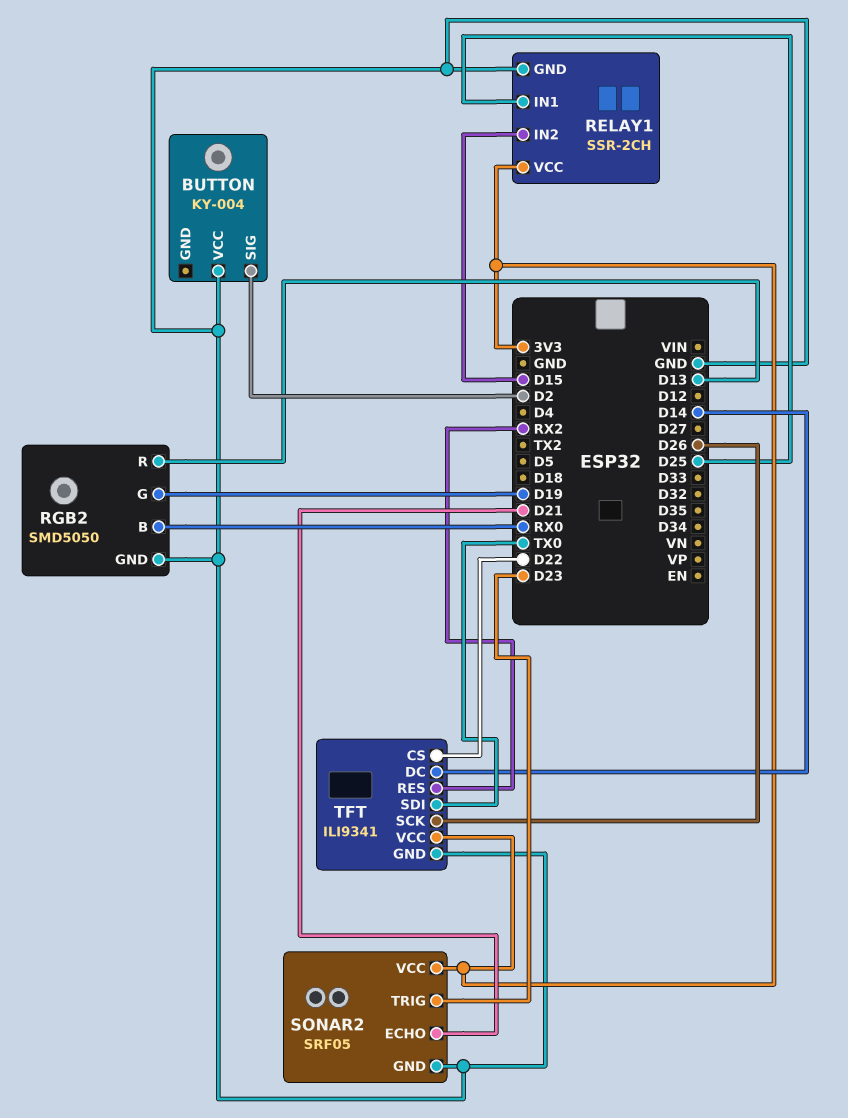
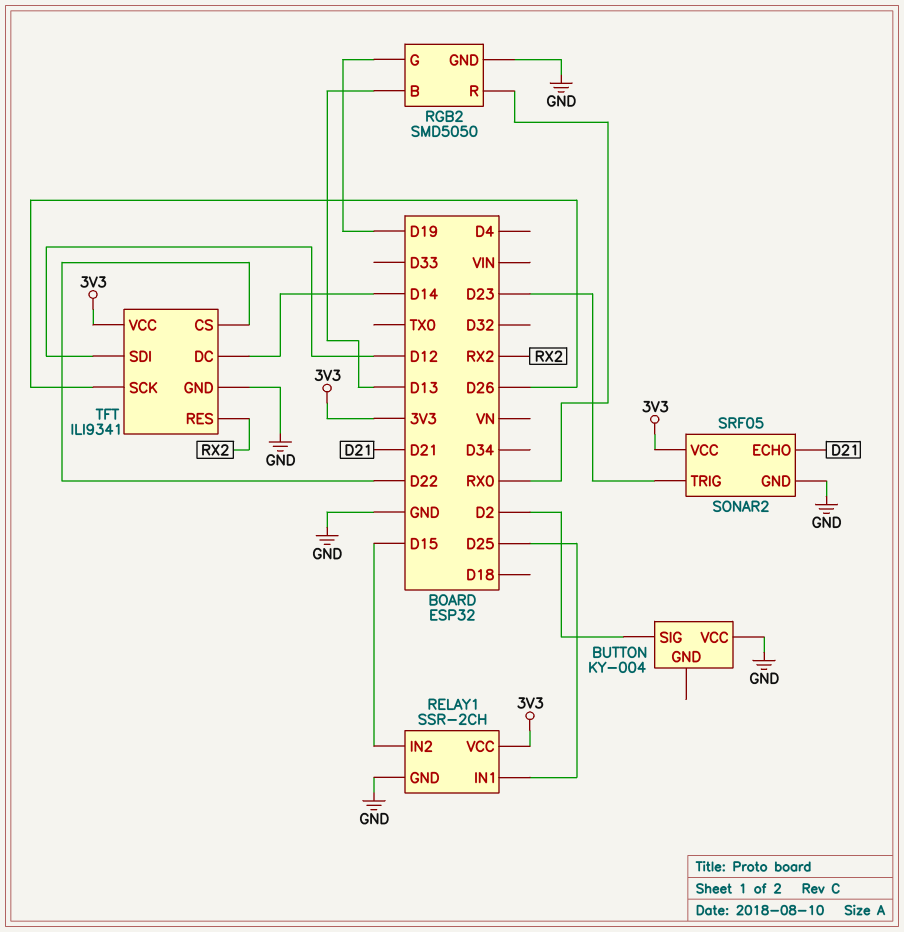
RGB2 pin B: RX0 -> D13
RGB2 pin R: D13 -> RX0
TFT pin SDI: TX0 -> D12

